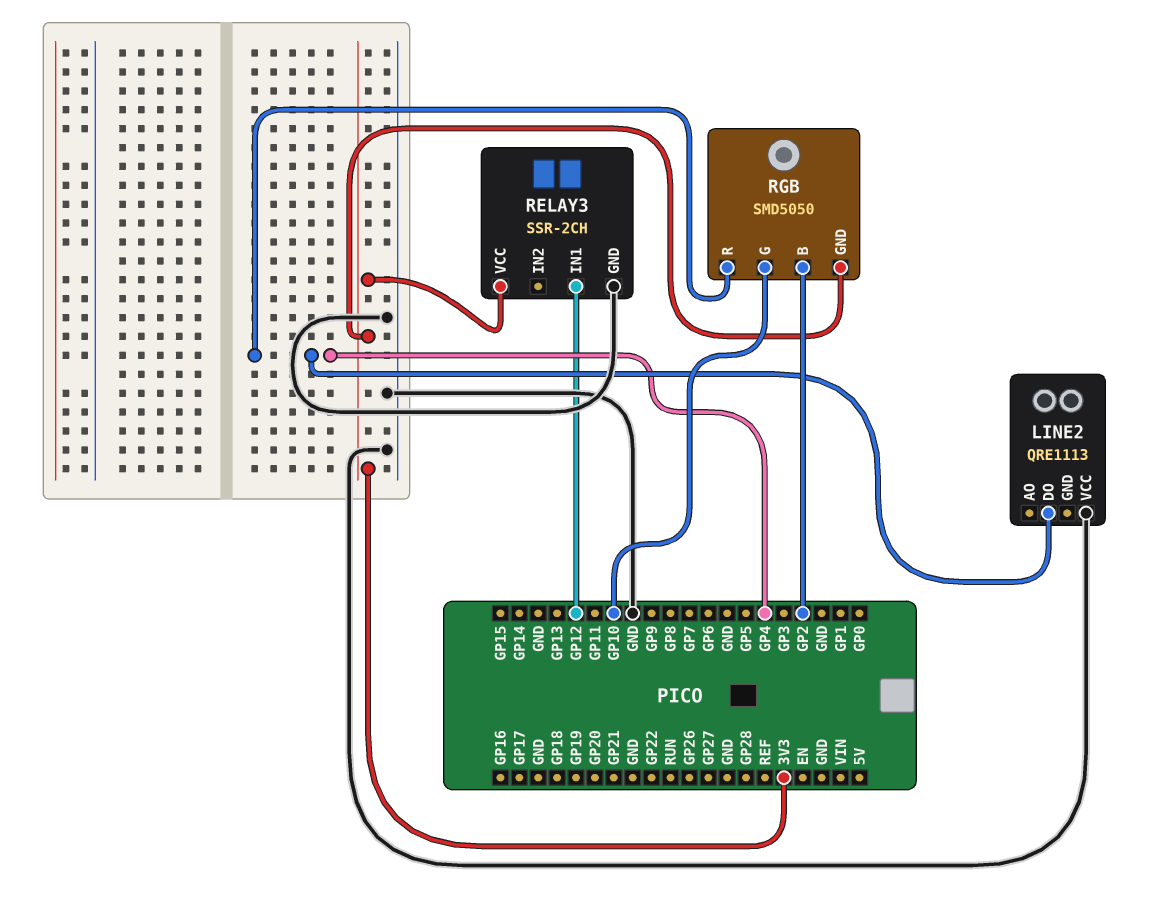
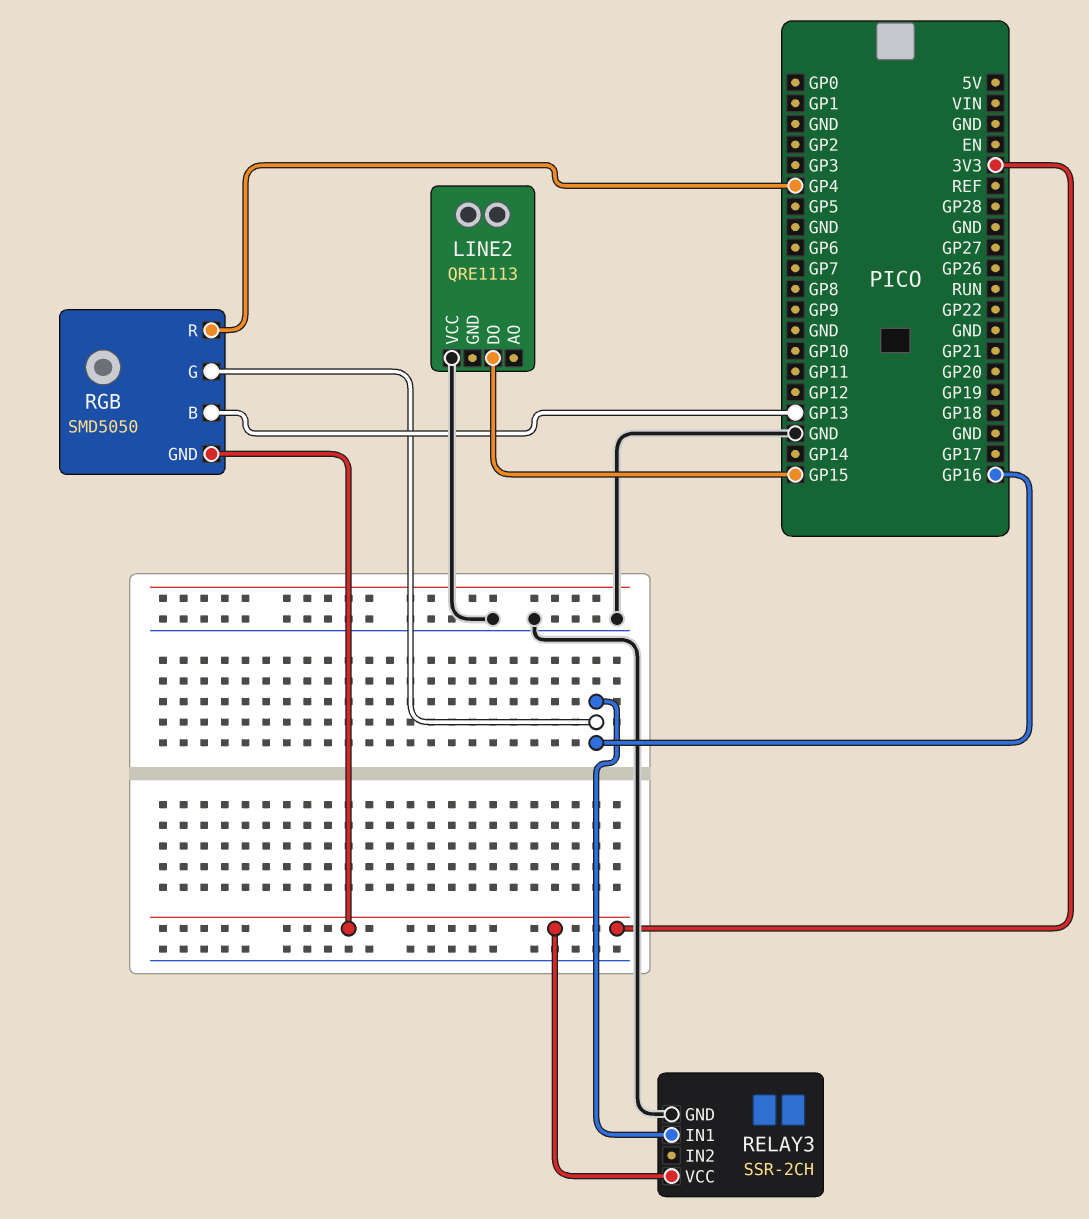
LINE2 pin DO: GP4 -> GP15
RELAY3 pin IN1: GP12 -> GP16
RGB pin B: GP2 -> GP13
RGB pin G: GP10 -> GP16

